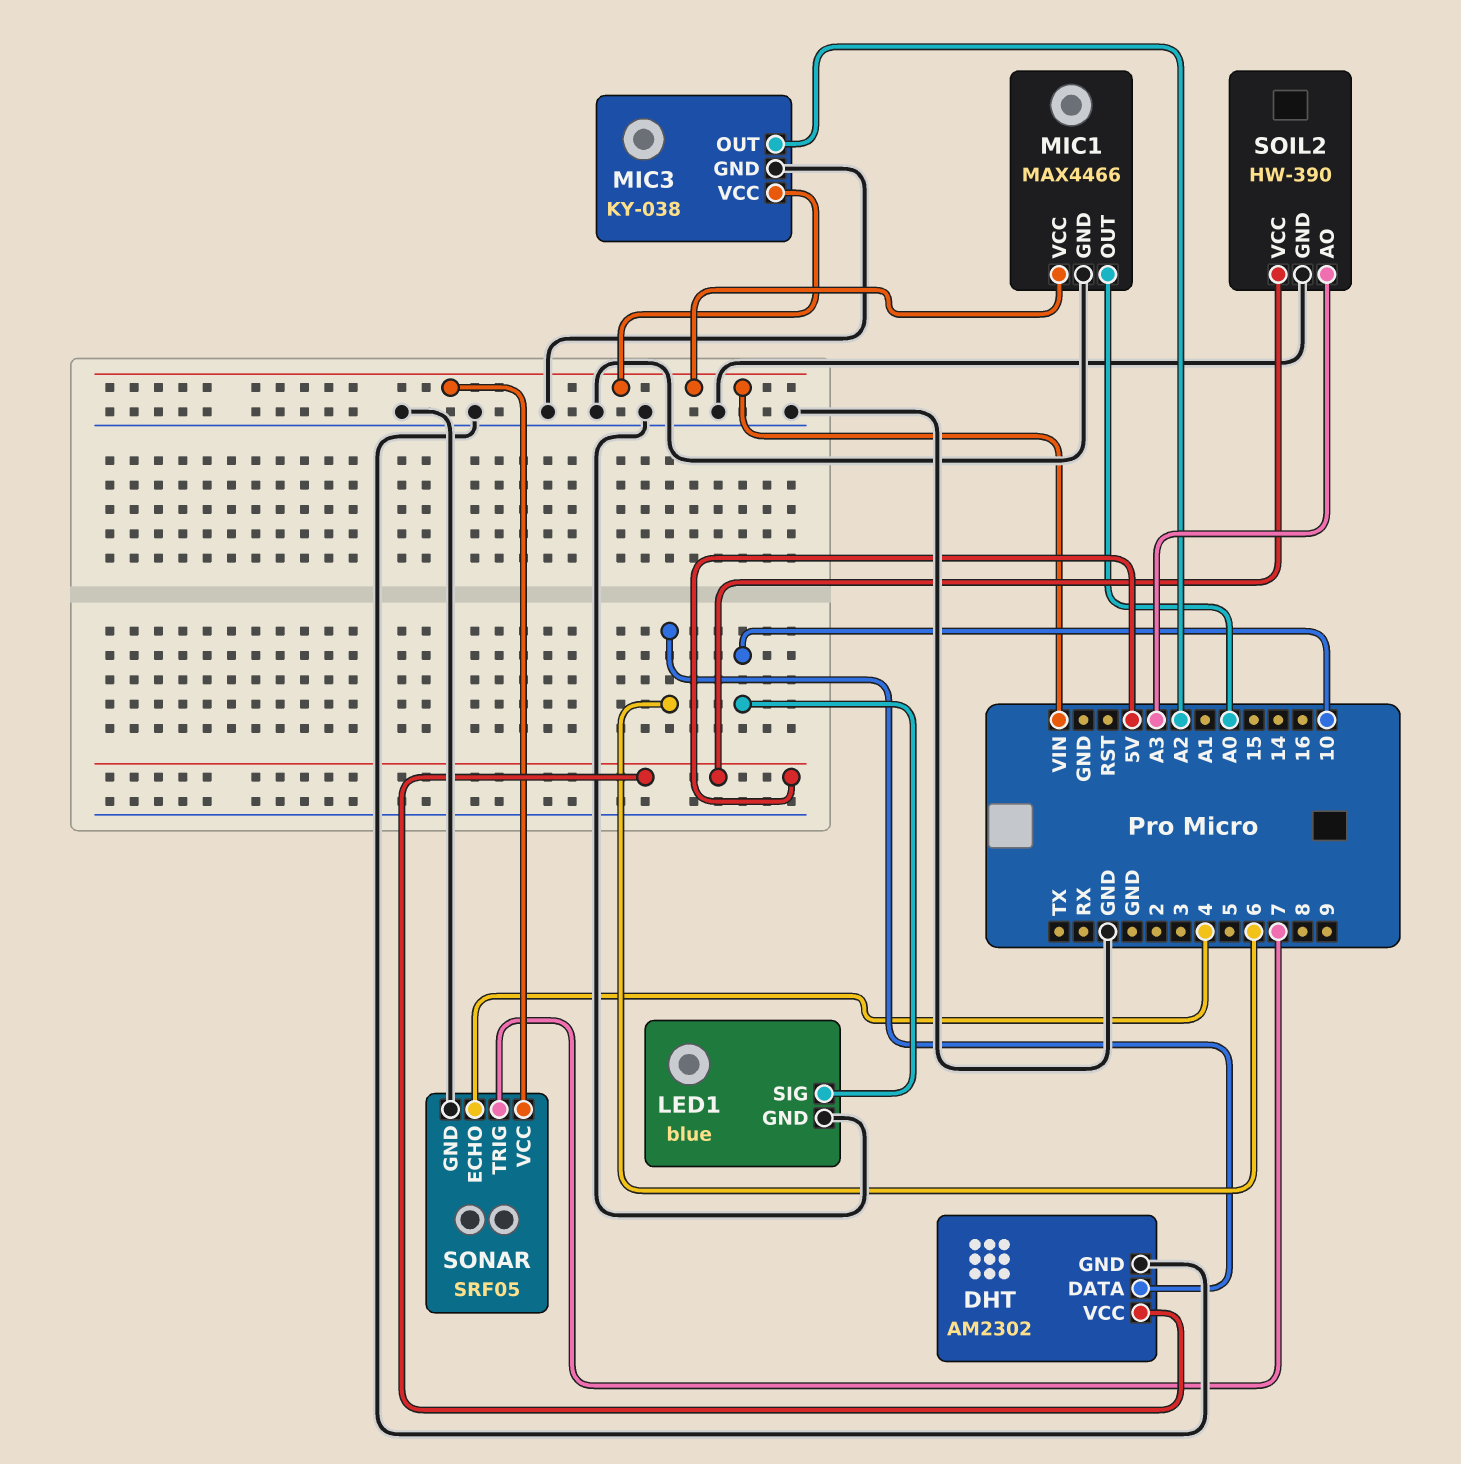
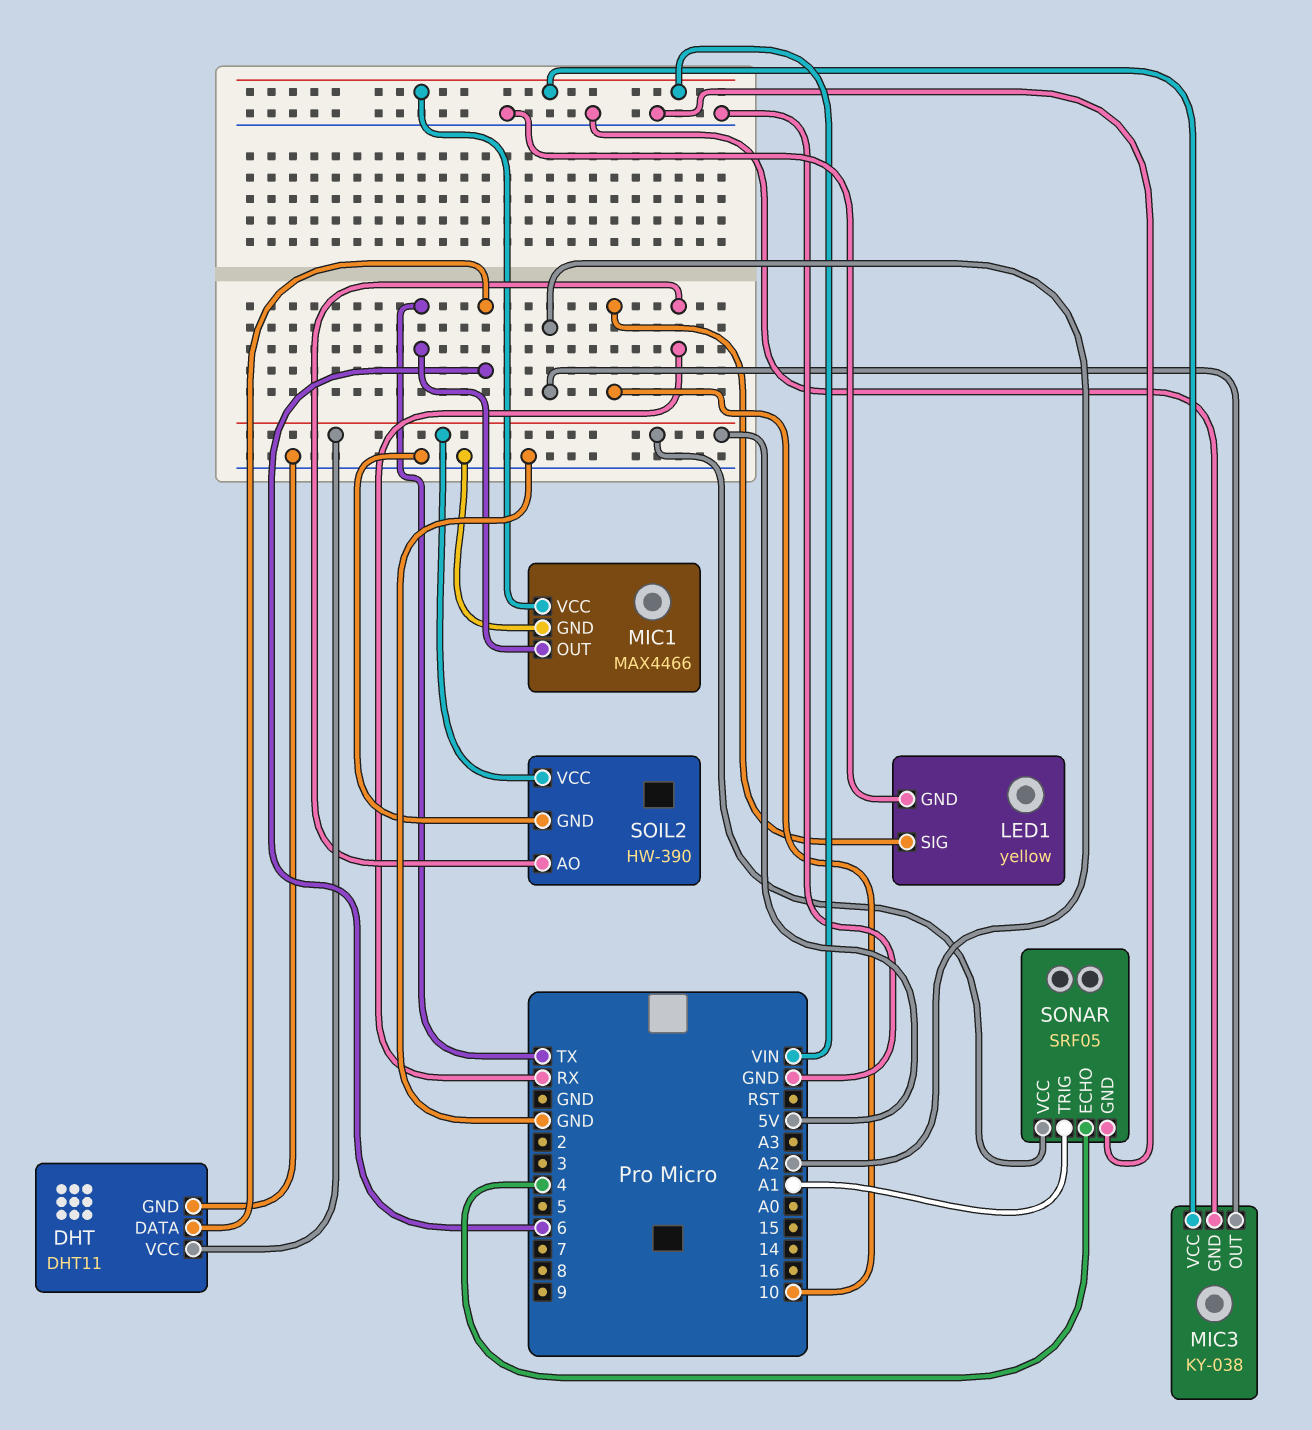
DHT: AM2302 -> DHT11
LED1: blue -> yellow
MIC1 pin OUT: A0 -> TX
SOIL2 pin AO: A3 -> RX
SONAR pin TRIG: 7 -> A1
SONAR pin VCC: VIN -> 5V

